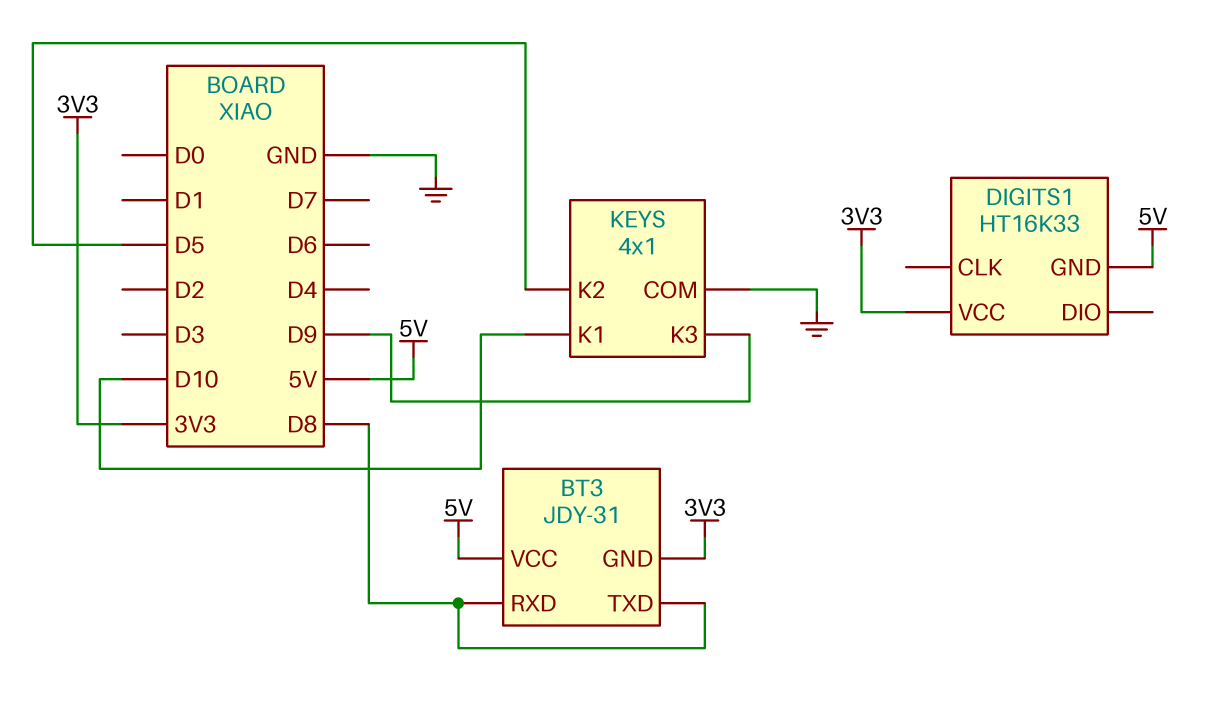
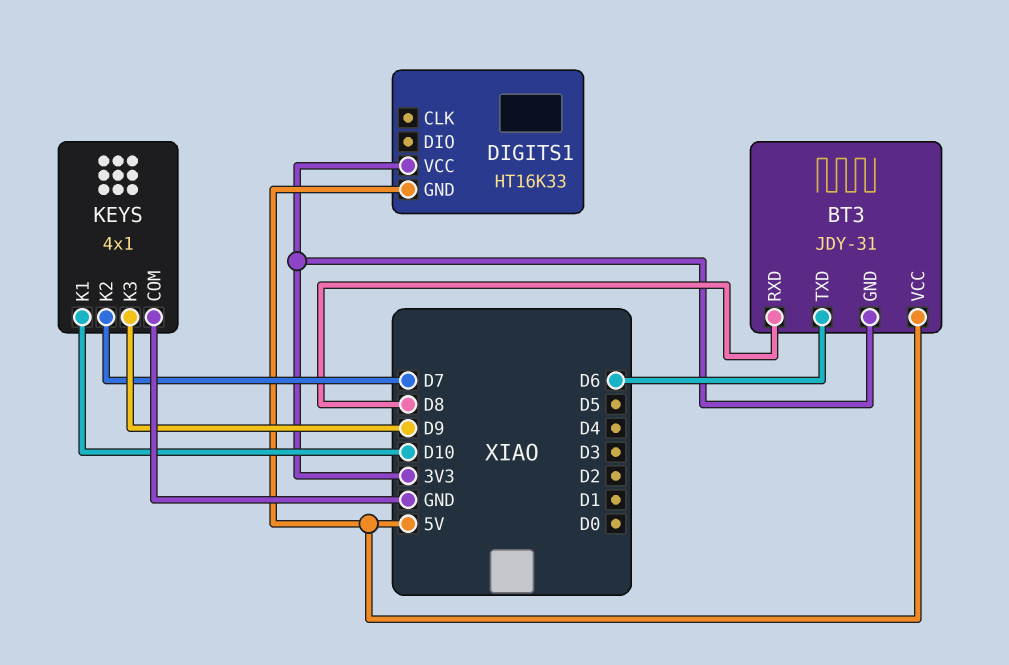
BT3 pin TXD: D8 -> D6
KEYS pin K2: D5 -> D7

